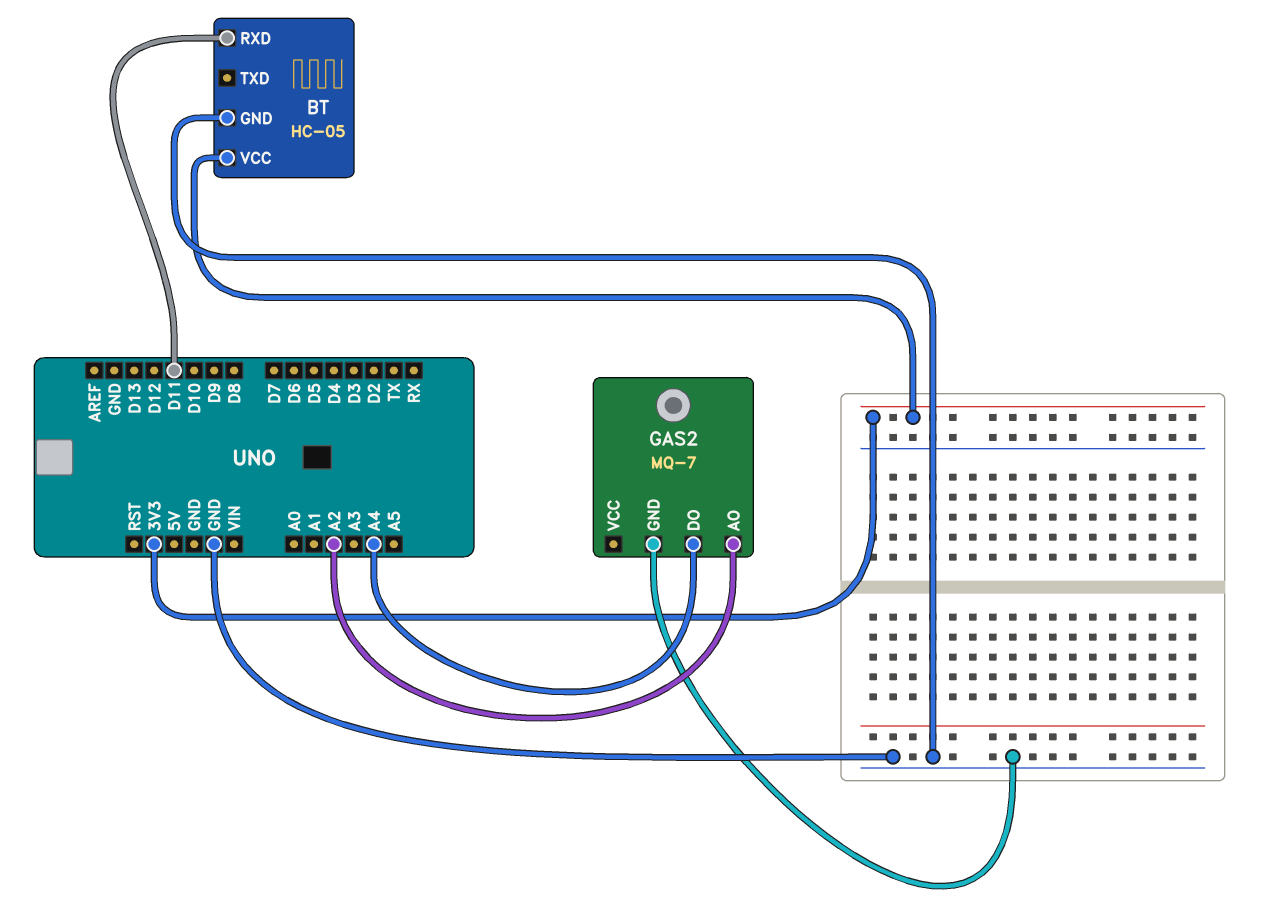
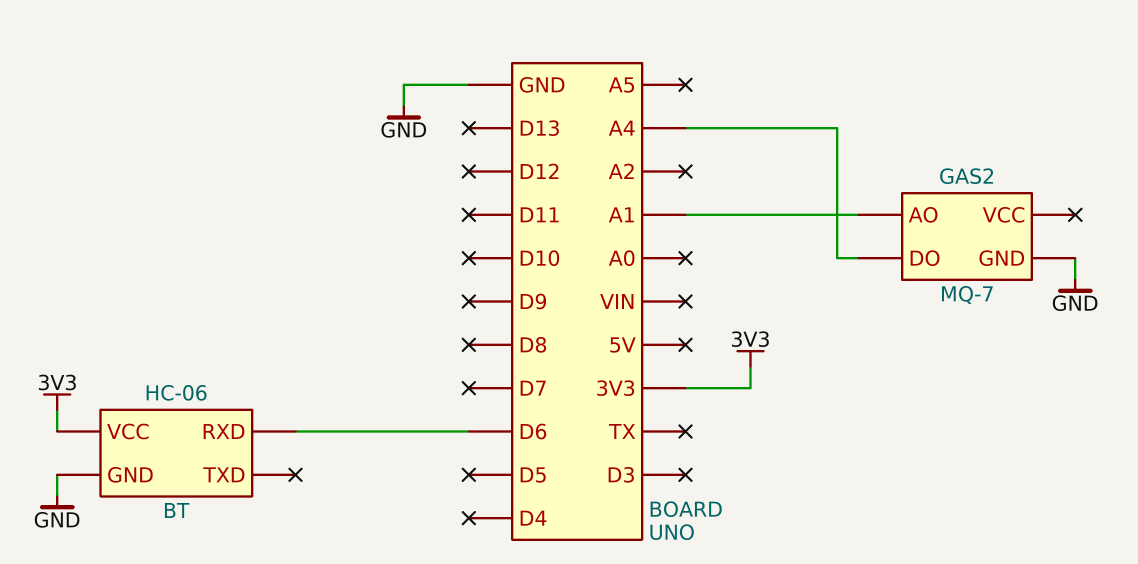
BT: HC-05 -> HC-06
BT pin RXD: D11 -> D6
GAS2 pin AO: A2 -> A1

